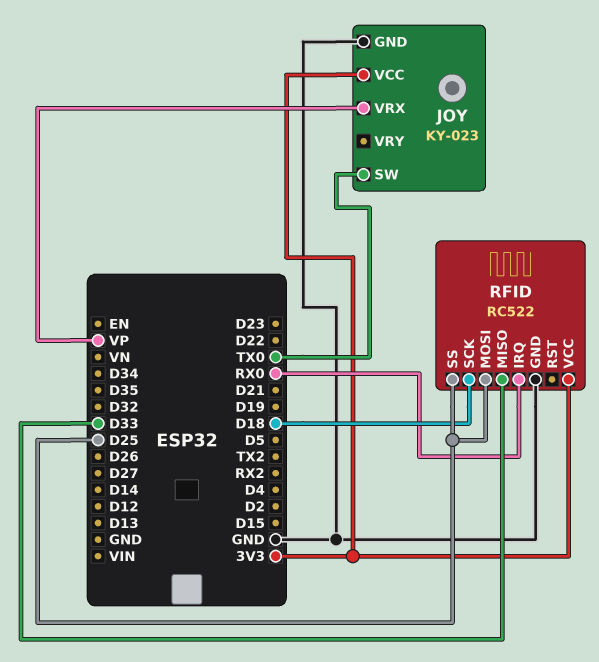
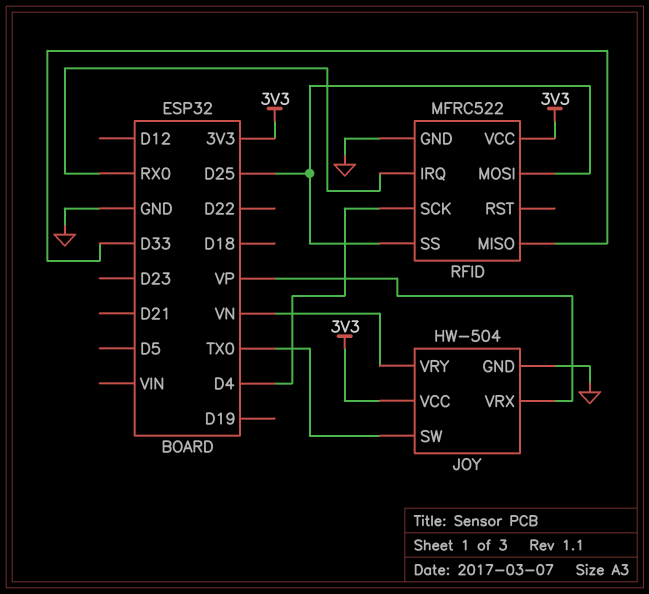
JOY: KY-023 -> HW-504
JOY pin VRY: none -> VN
RFID: RC522 -> MFRC522
RFID pin SCK: D18 -> D4

